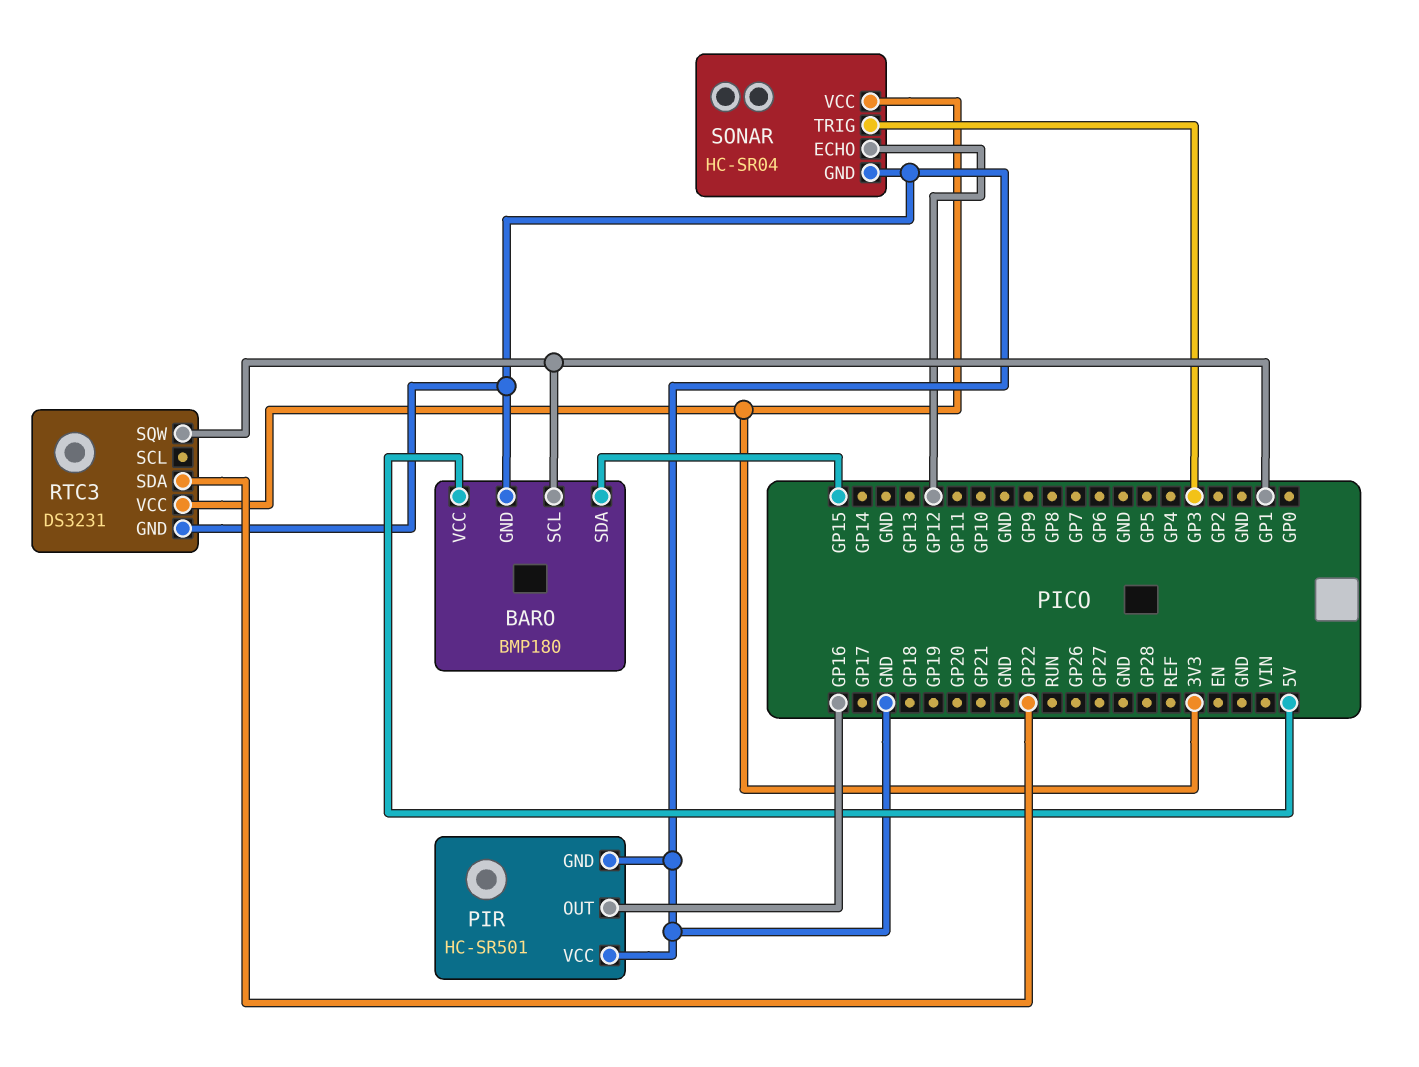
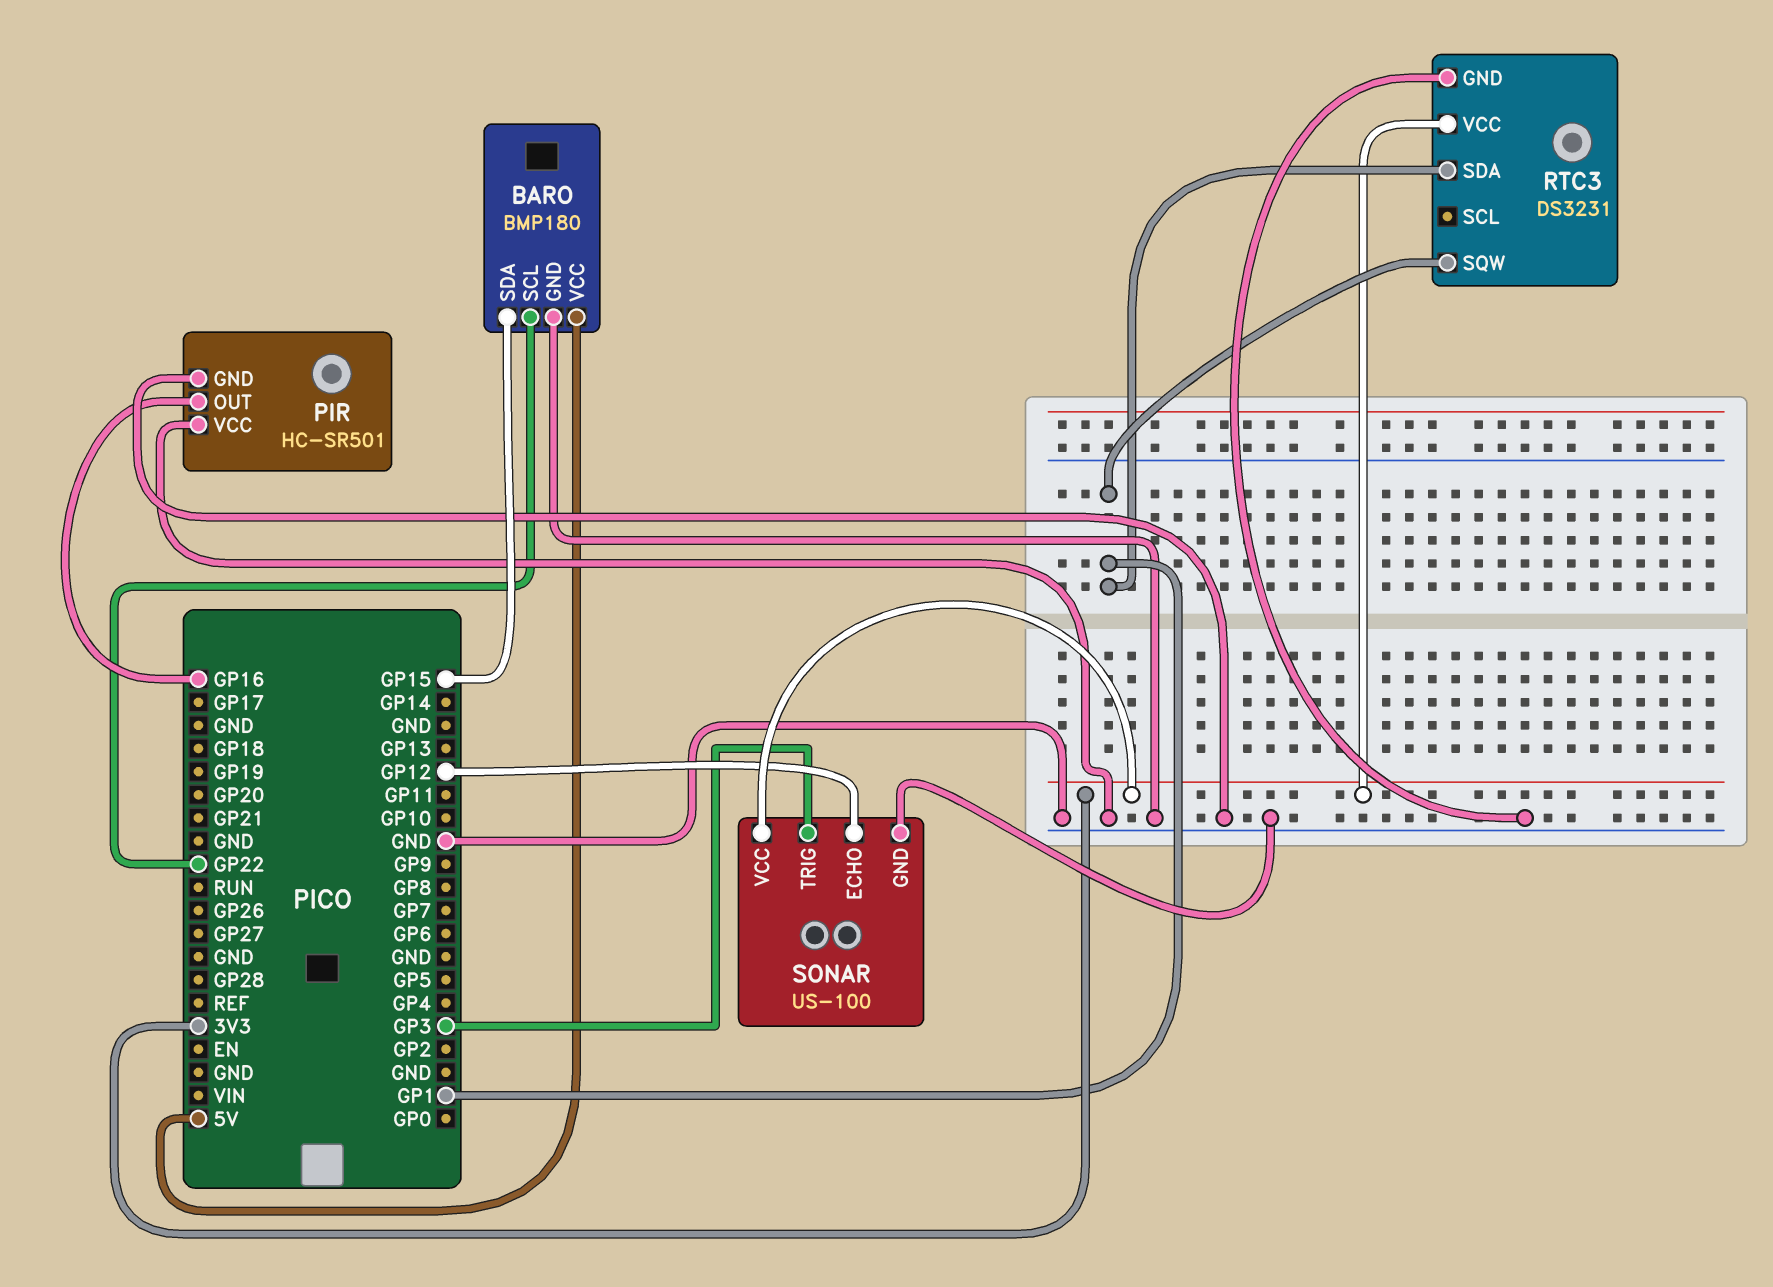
BARO pin SCL: GP1 -> GP22
RTC3 pin SDA: GP22 -> GP1
SONAR: HC-SR04 -> US-100

